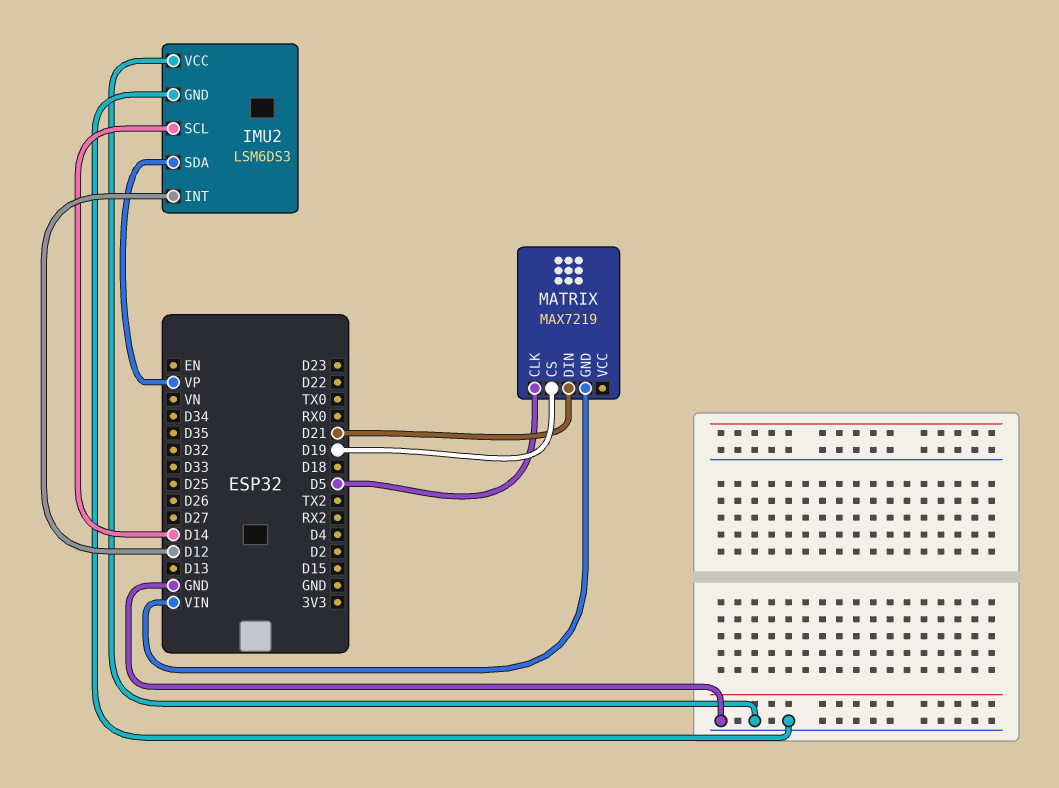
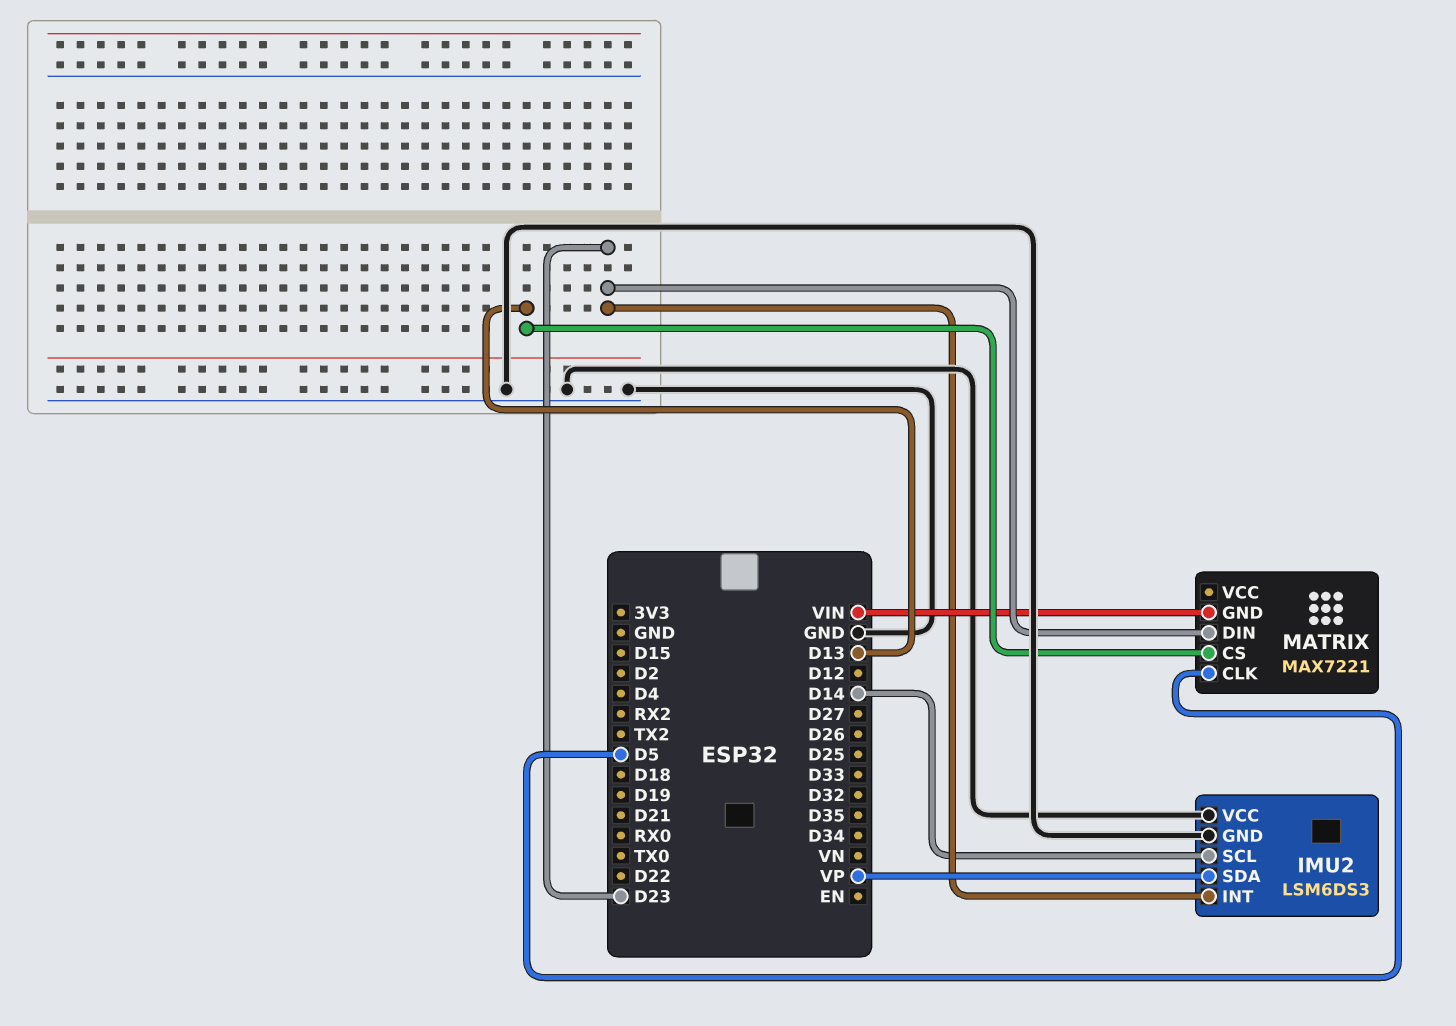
IMU2 pin INT: D12 -> D23
MATRIX: MAX7219 -> MAX7221
MATRIX pin CS: D19 -> D13
MATRIX pin DIN: D21 -> D23

